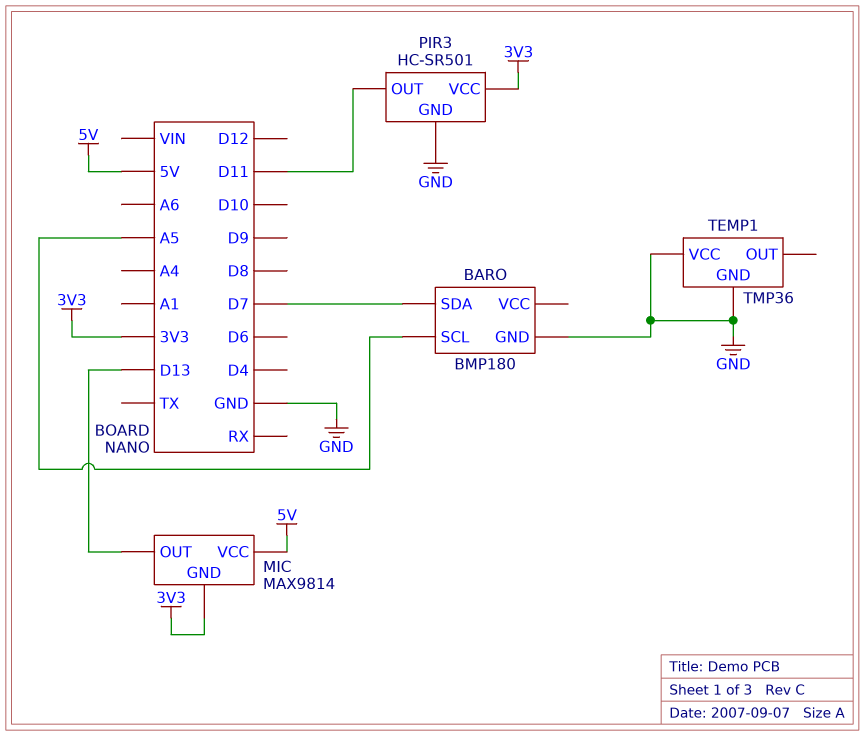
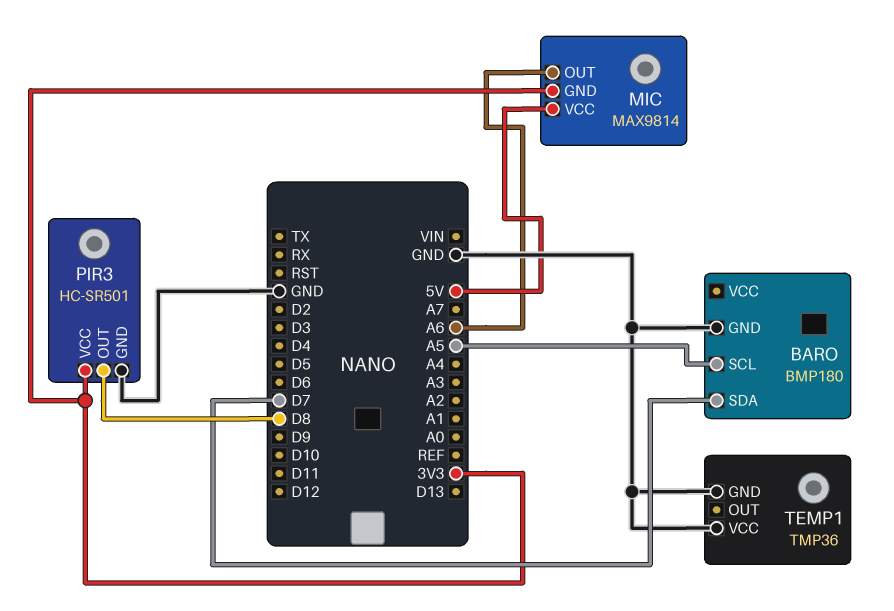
MIC pin OUT: D13 -> A6
PIR3 pin OUT: D11 -> D8

